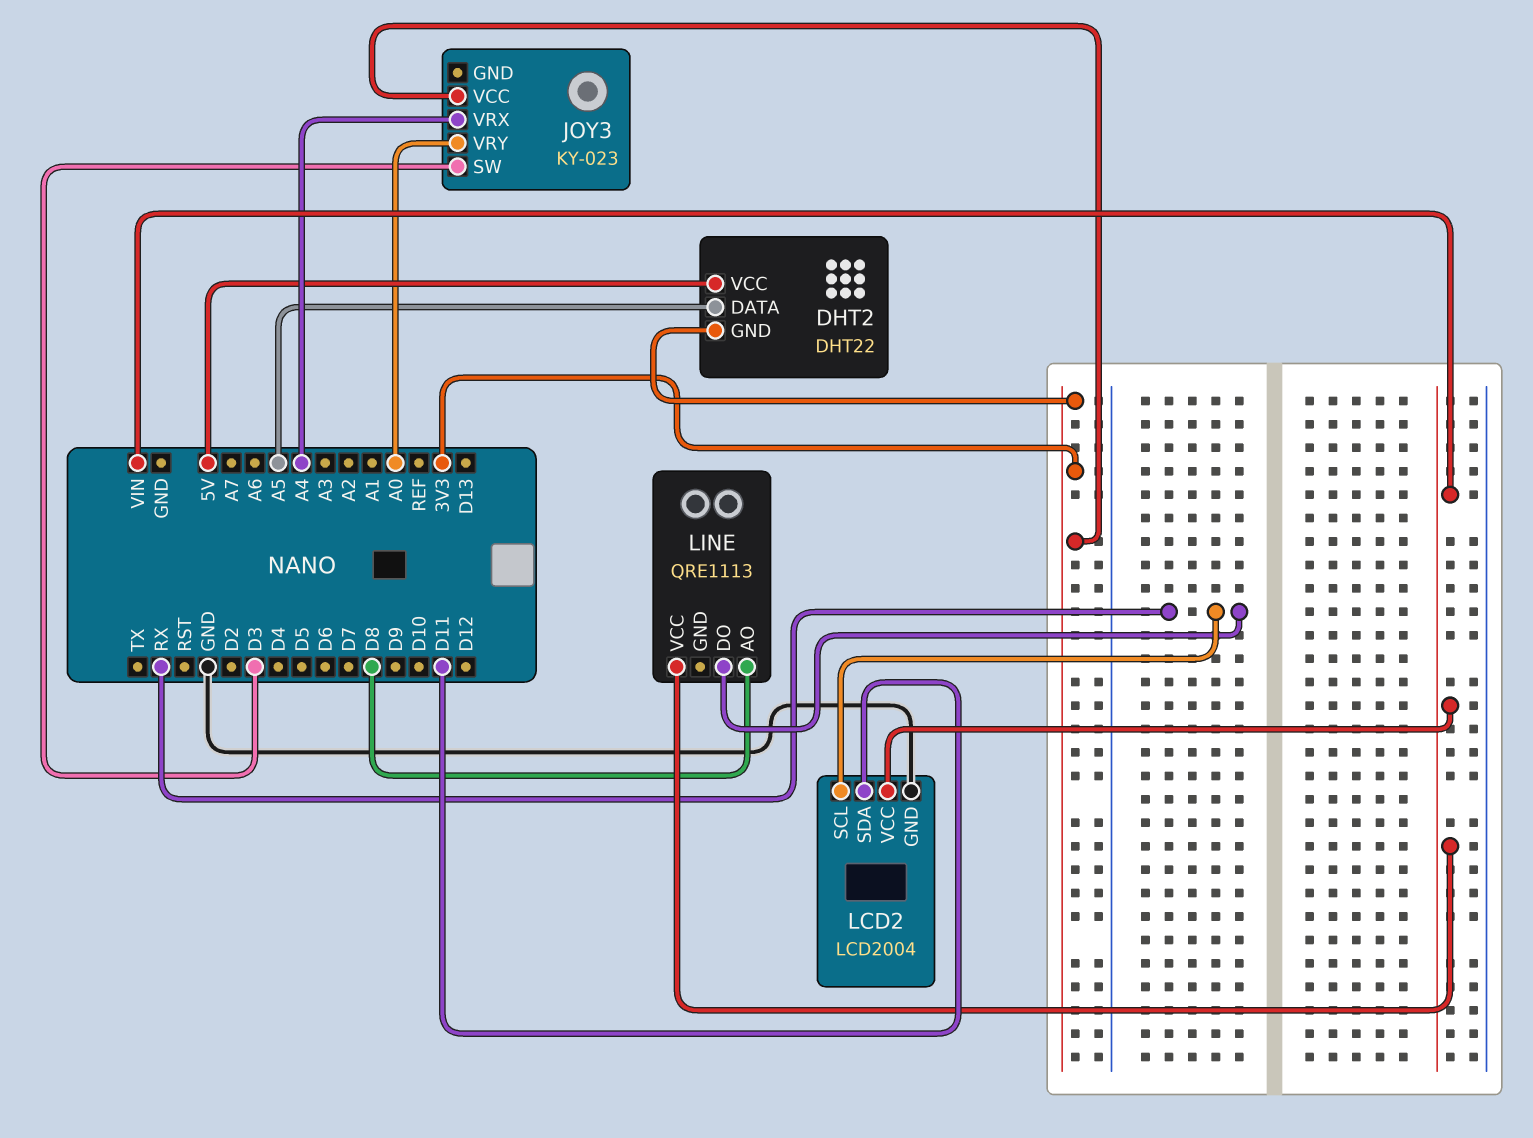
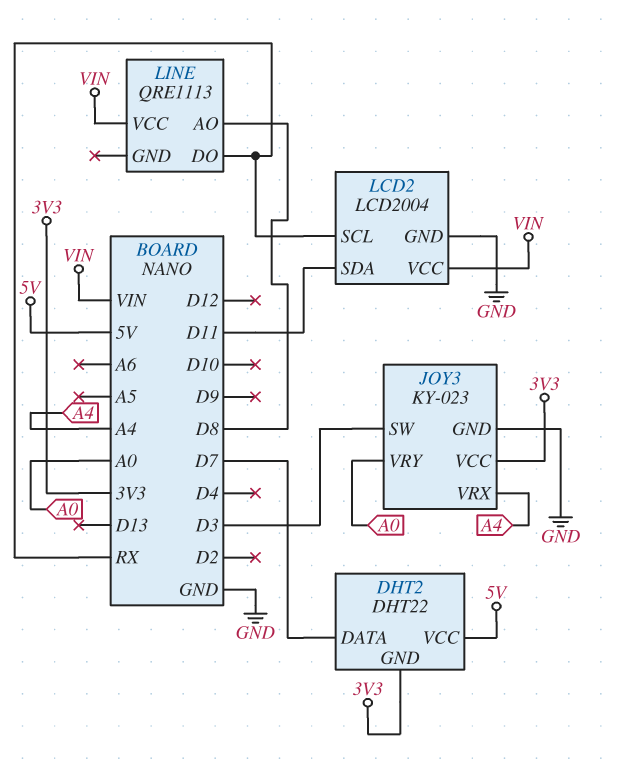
DHT2 pin DATA: A5 -> D7
JOY3 pin GND: none -> GND

